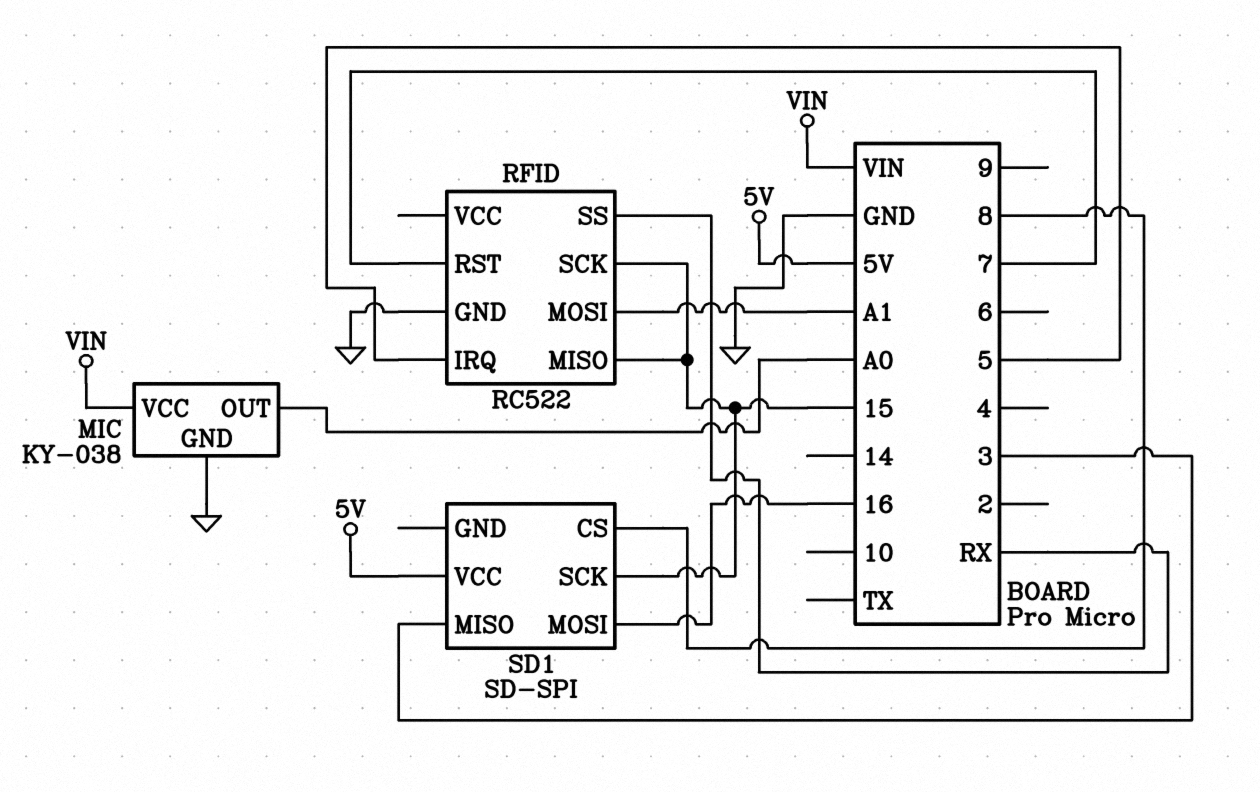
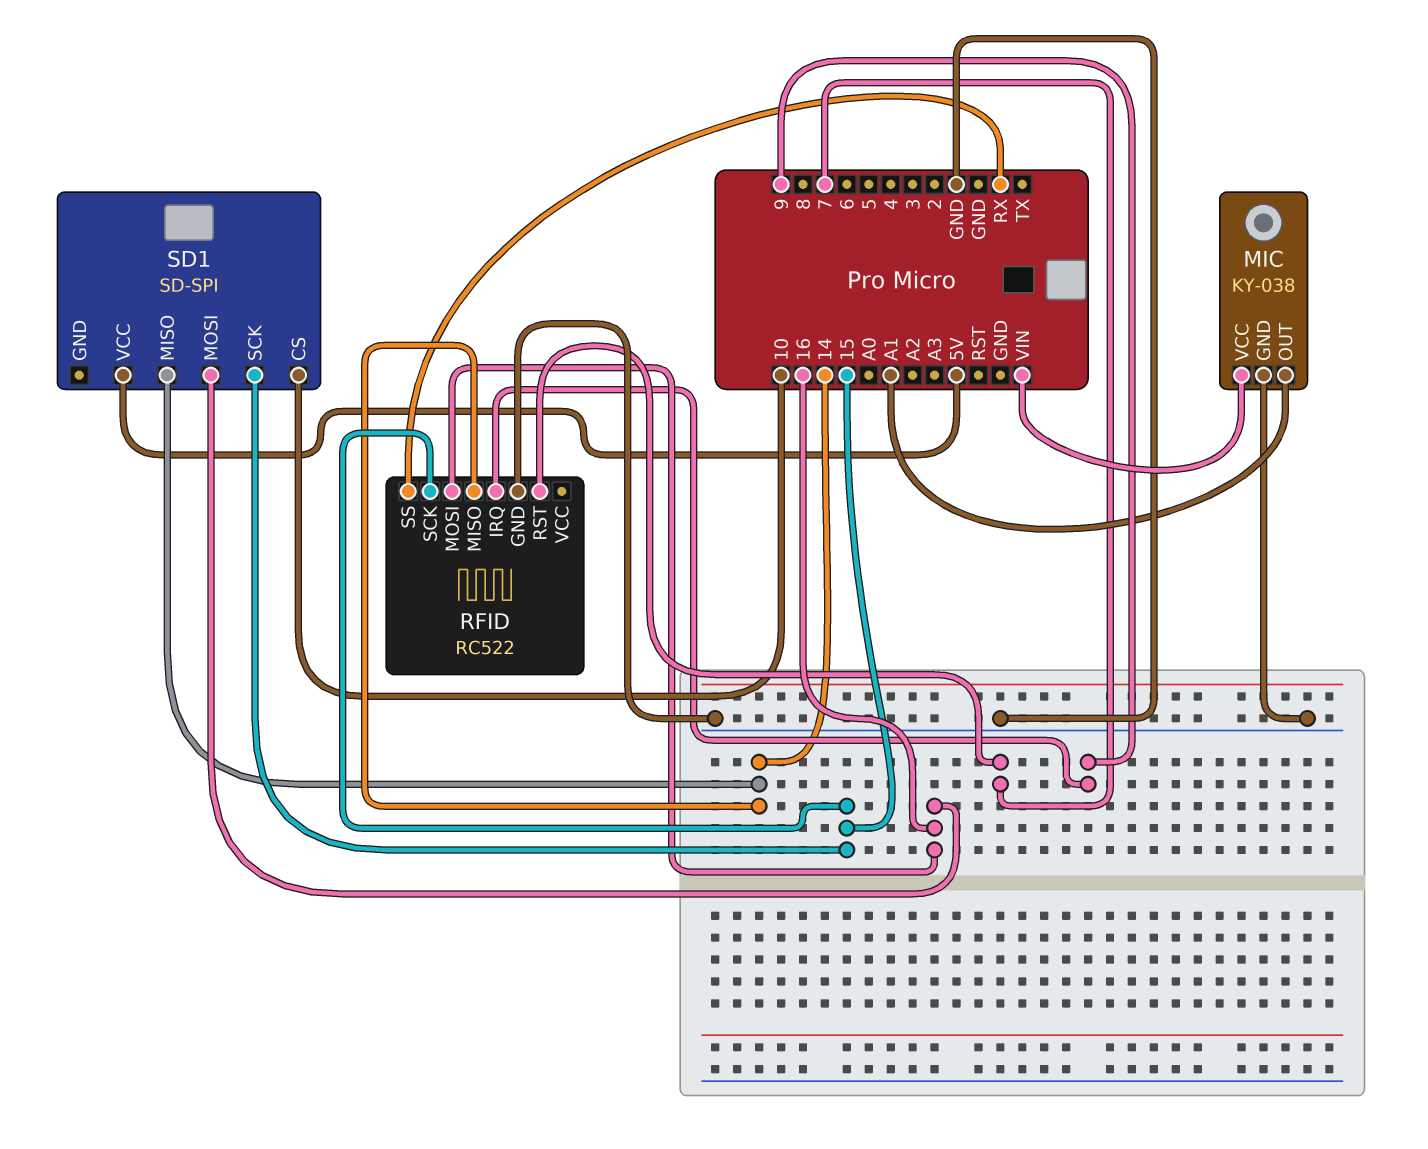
MIC pin OUT: A0 -> A1
RFID pin IRQ: 5 -> 9
RFID pin MISO: 15 -> 14
RFID pin MOSI: A1 -> 16
SD1 pin CS: 8 -> 10
SD1 pin MISO: 3 -> 14

